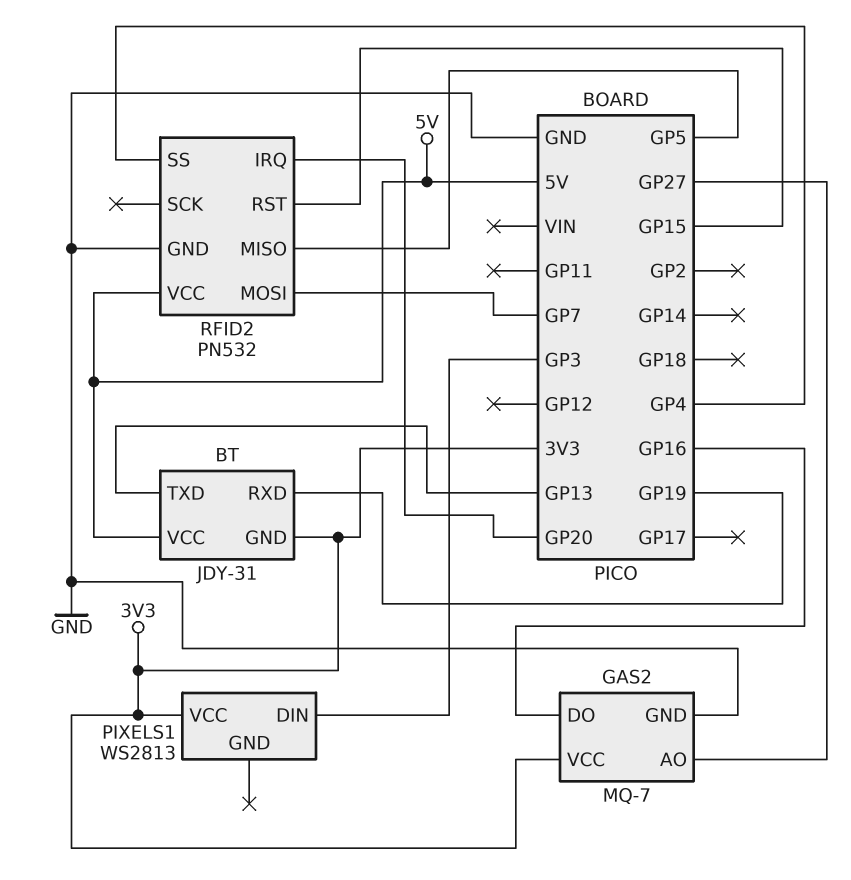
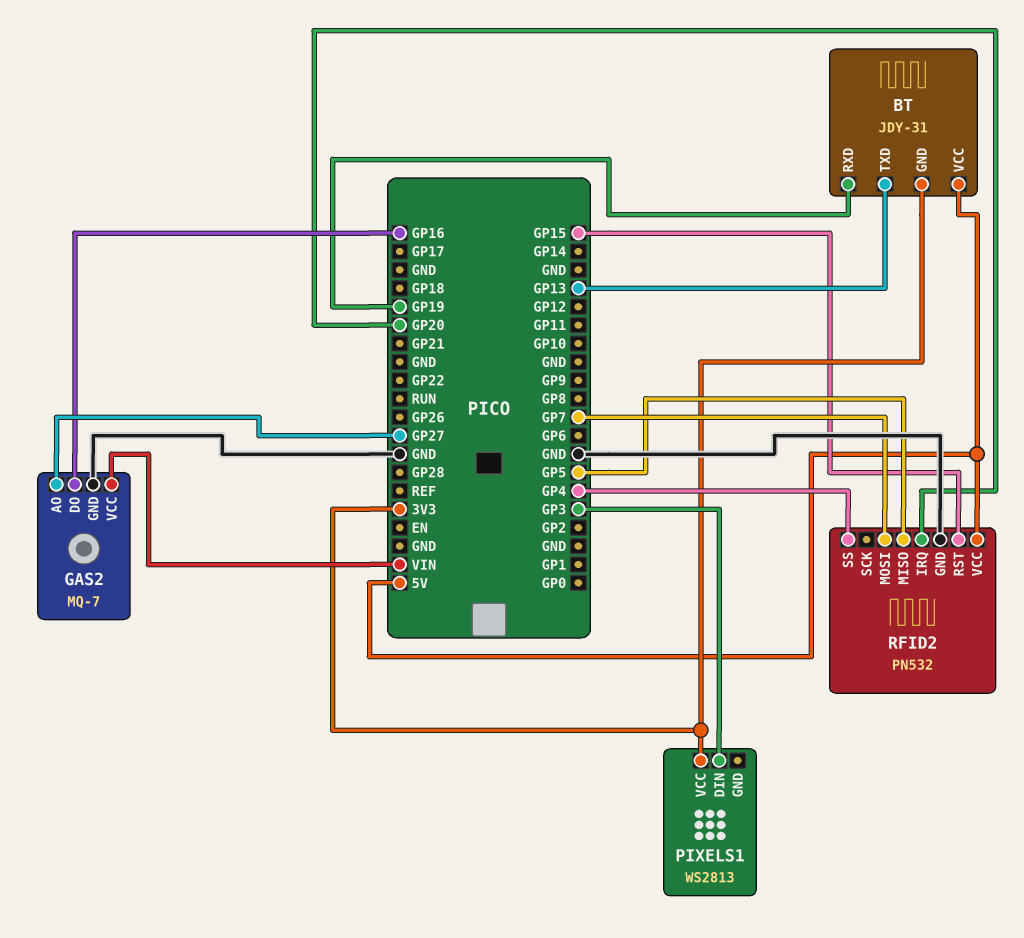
GAS2 pin VCC: 3V3 -> VIN

